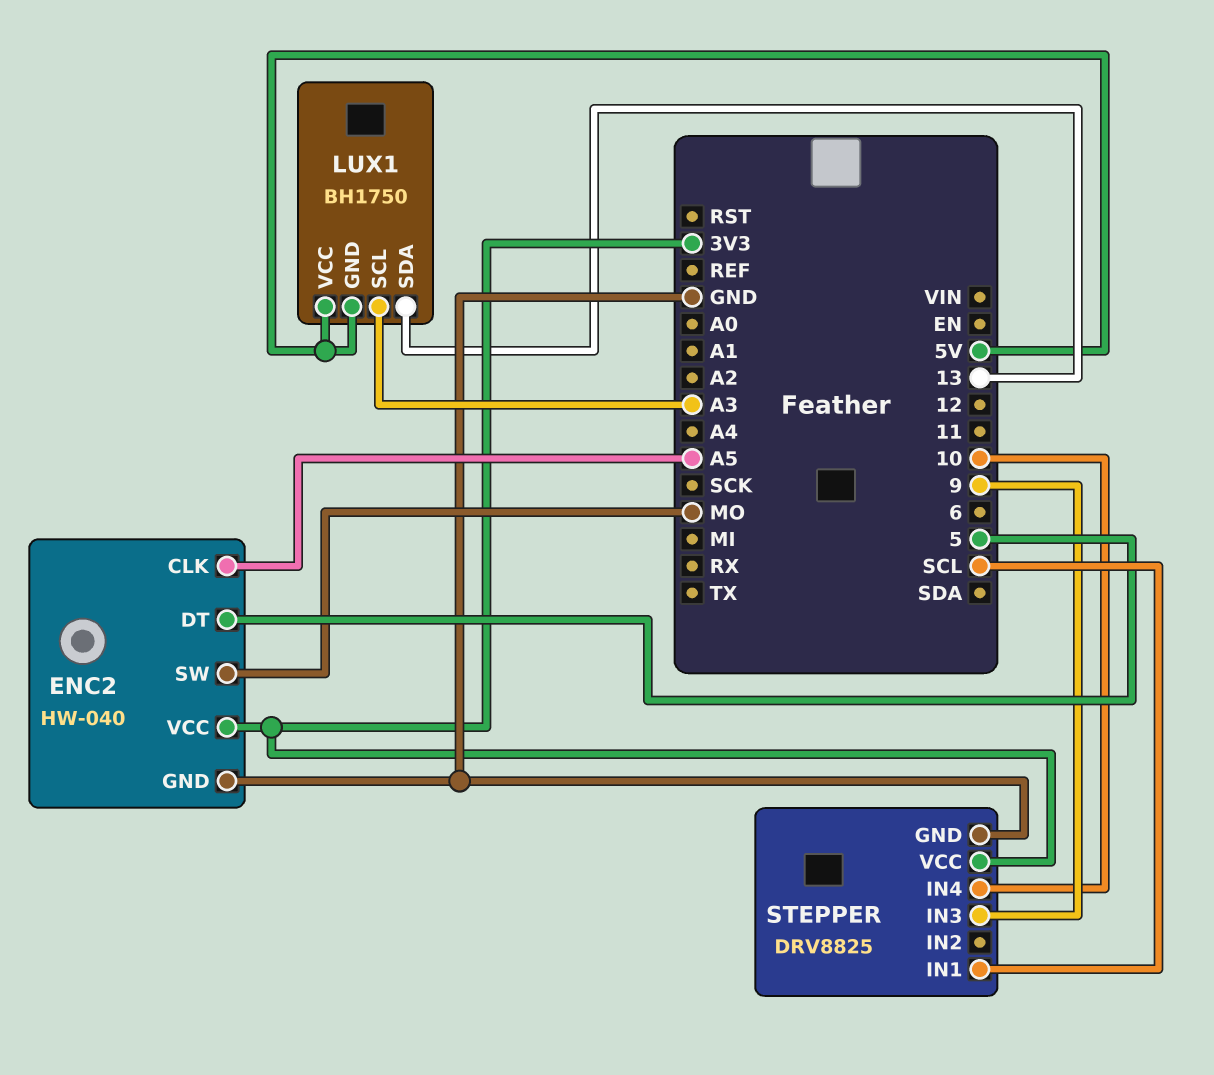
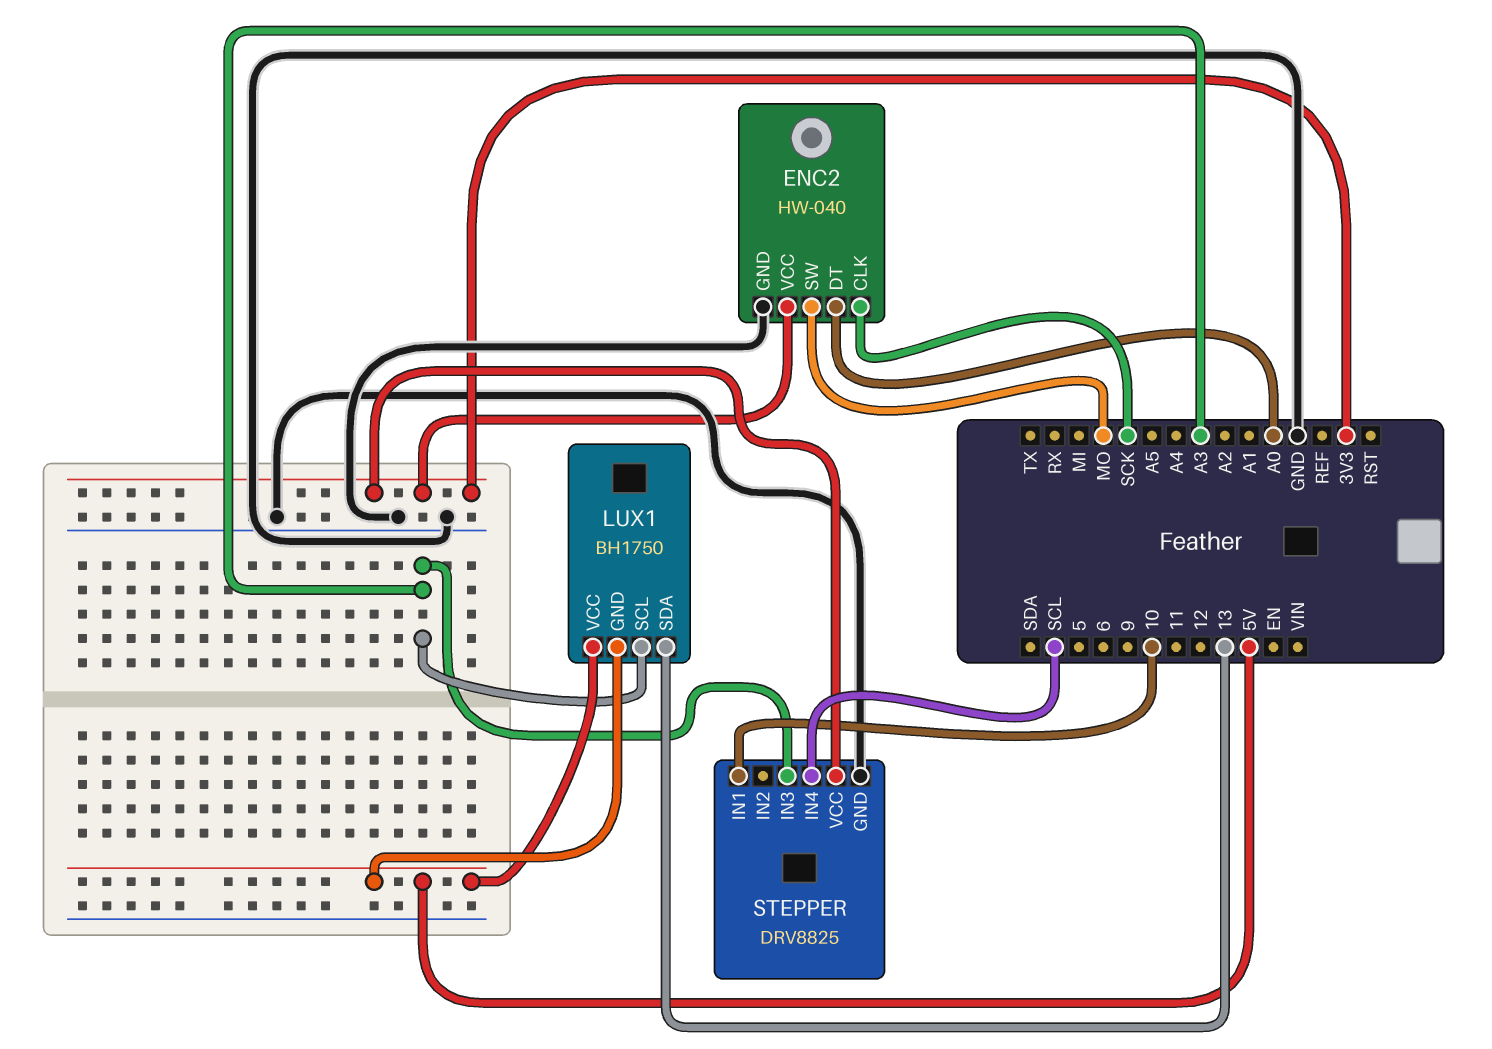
ENC2 pin CLK: A5 -> SCK
ENC2 pin DT: 5 -> A0
STEPPER pin IN1: SCL -> 10
STEPPER pin IN3: 9 -> A3
STEPPER pin IN4: 10 -> SCL

